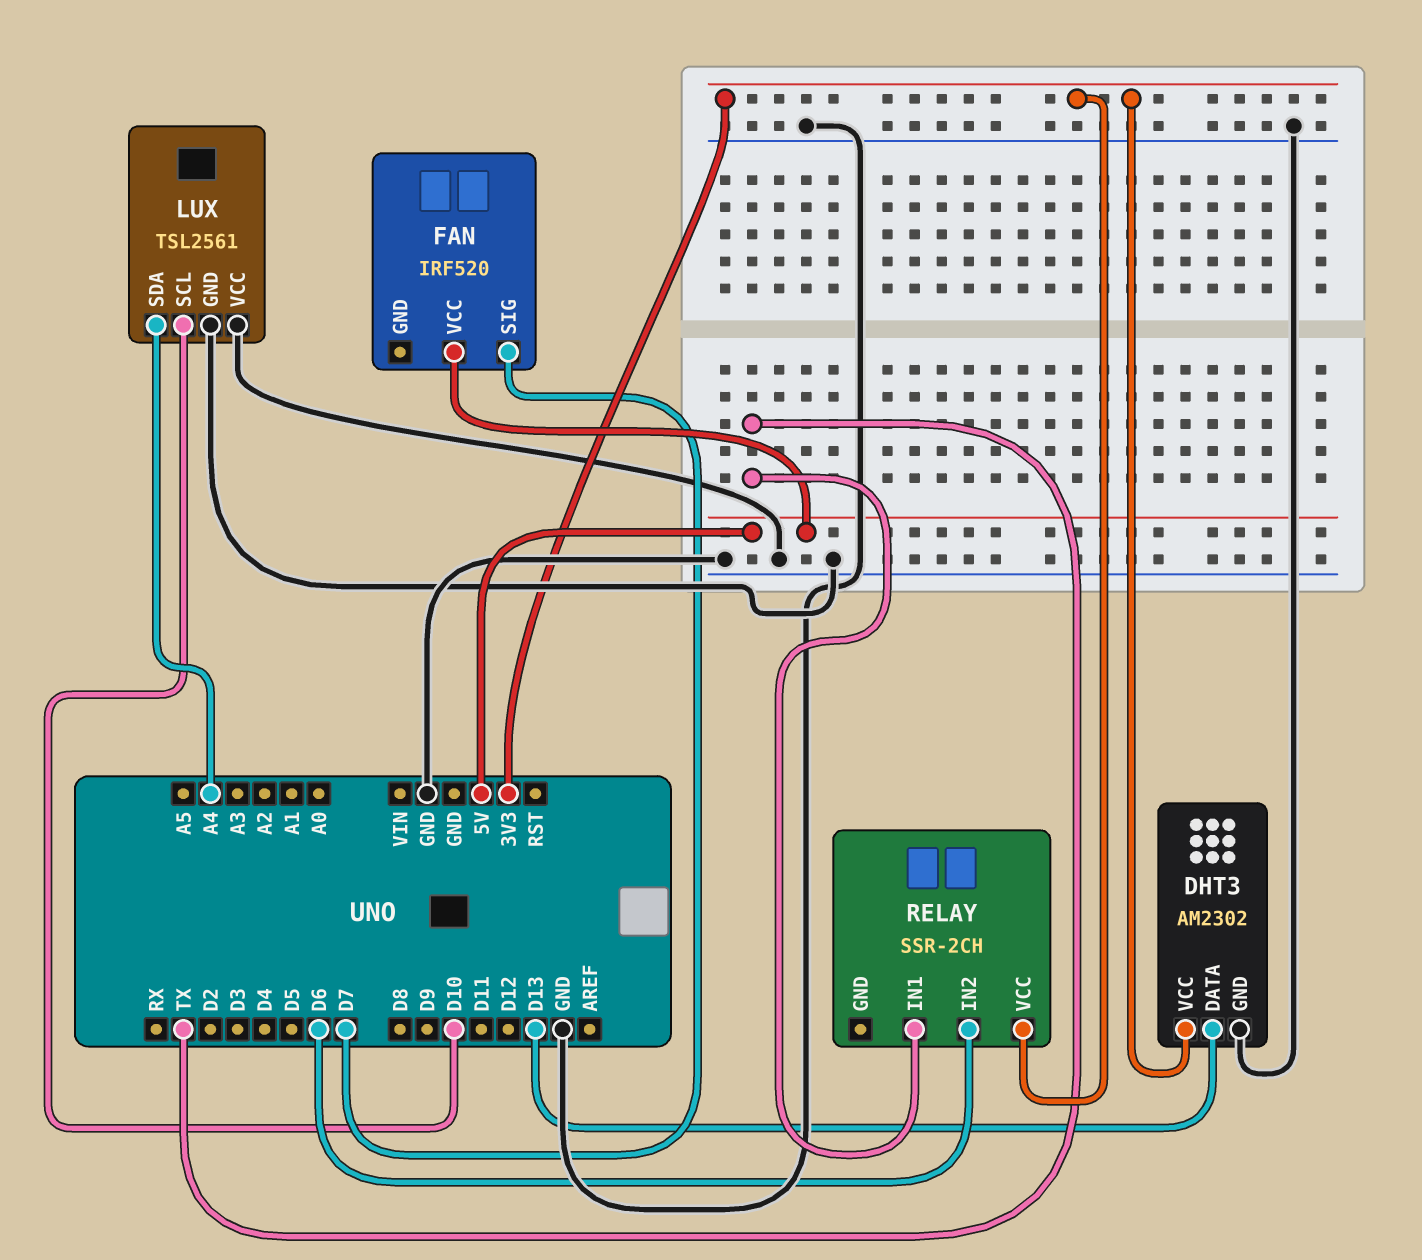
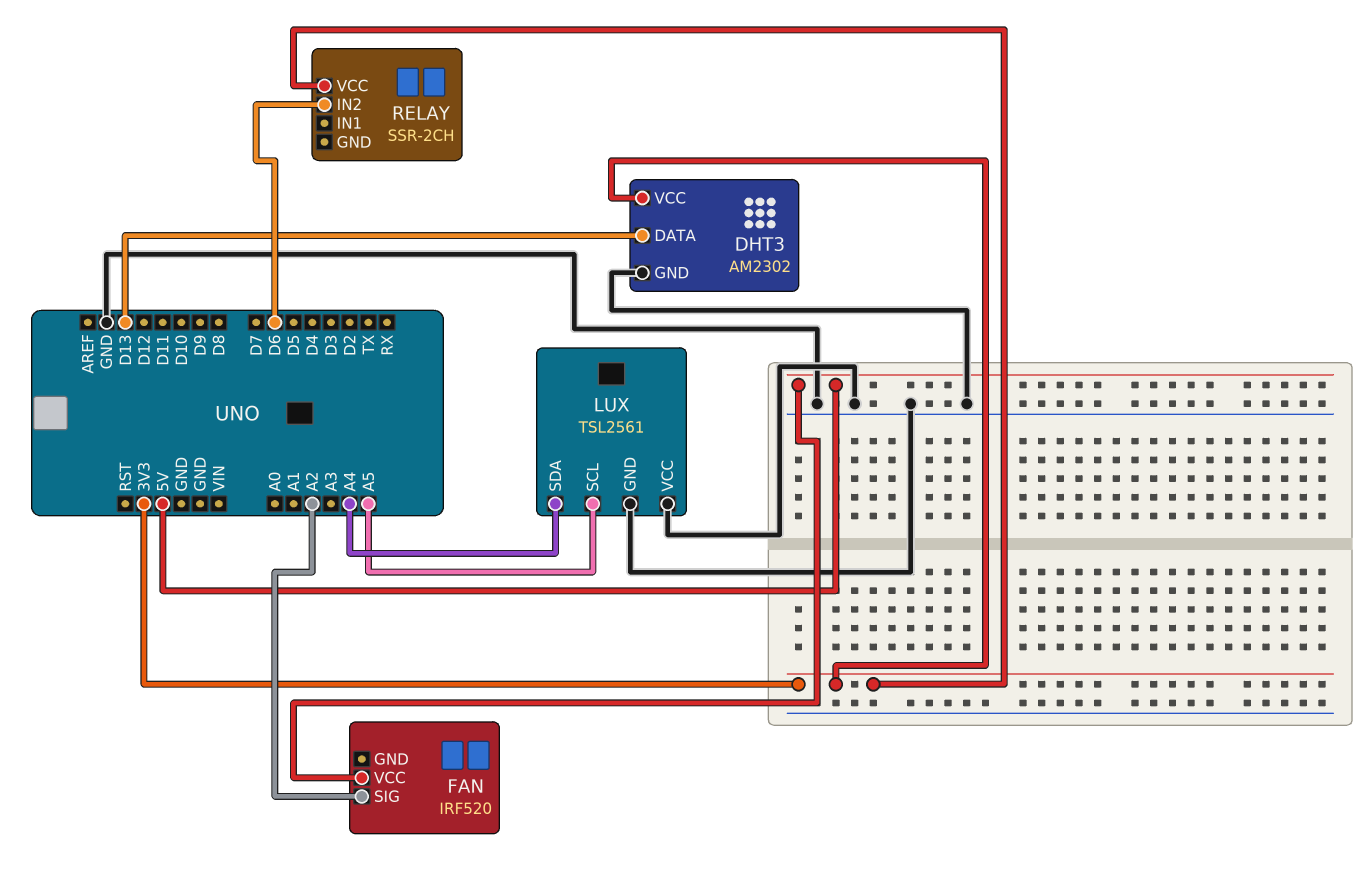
FAN pin SIG: D7 -> A2
LUX pin SCL: D10 -> A5
RELAY pin IN1: TX -> none

